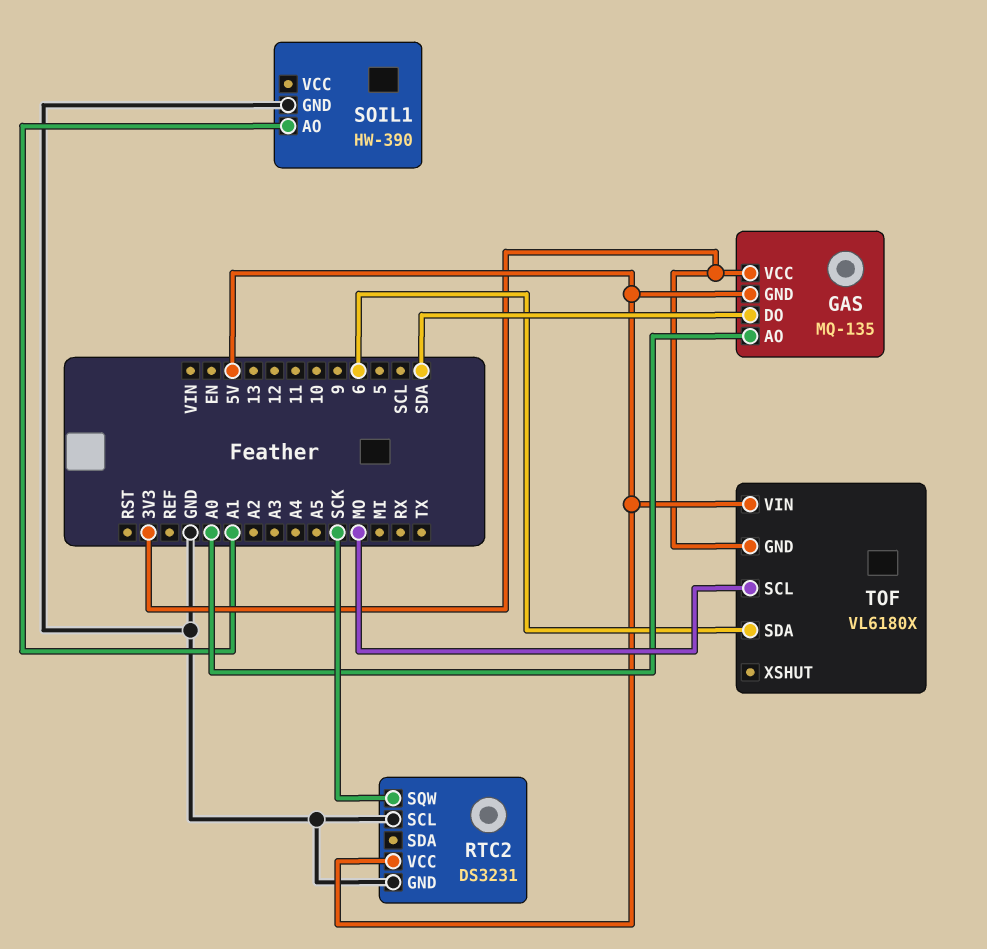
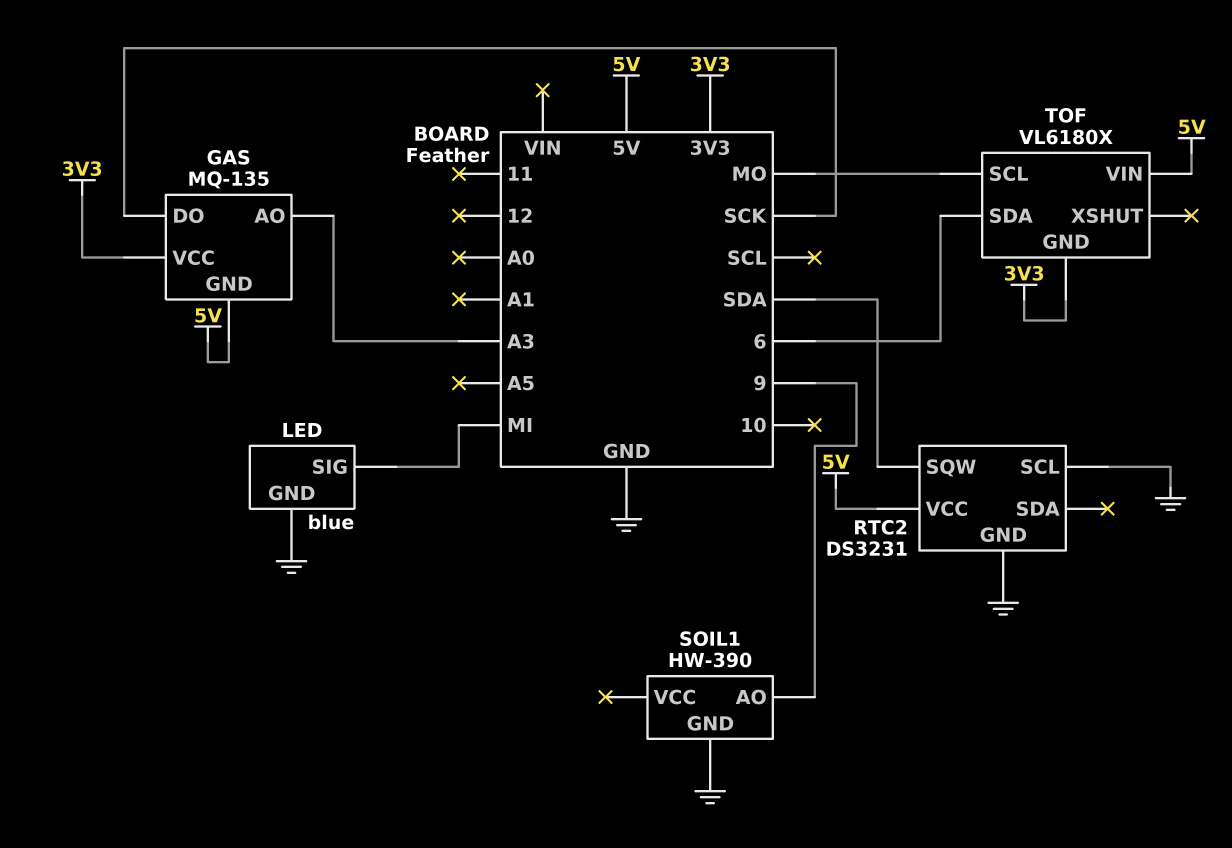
GAS pin AO: A0 -> A3
GAS pin DO: SDA -> SCK
LED: none -> blue
LED pin GND: none -> GND
LED pin SIG: none -> MI
RTC2 pin SQW: SCK -> SDA
SOIL1 pin AO: A1 -> 9

